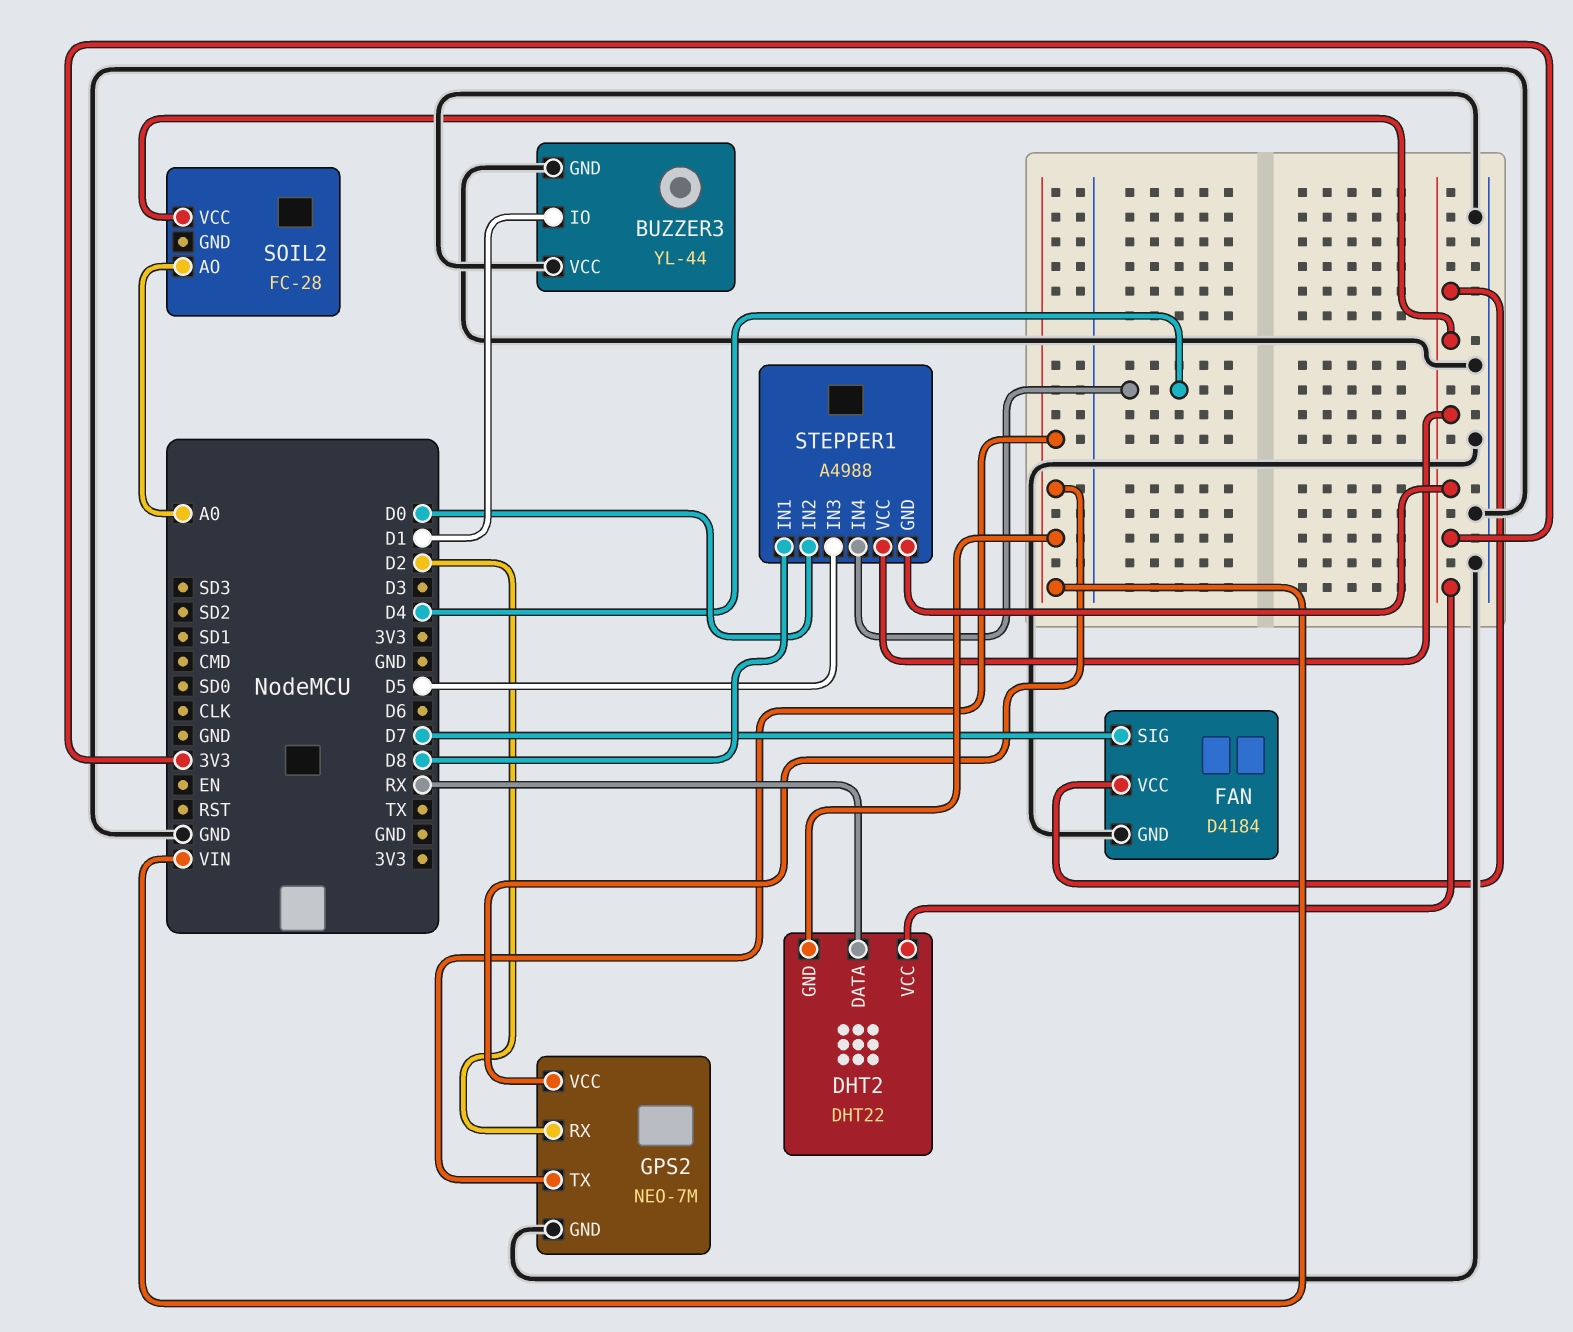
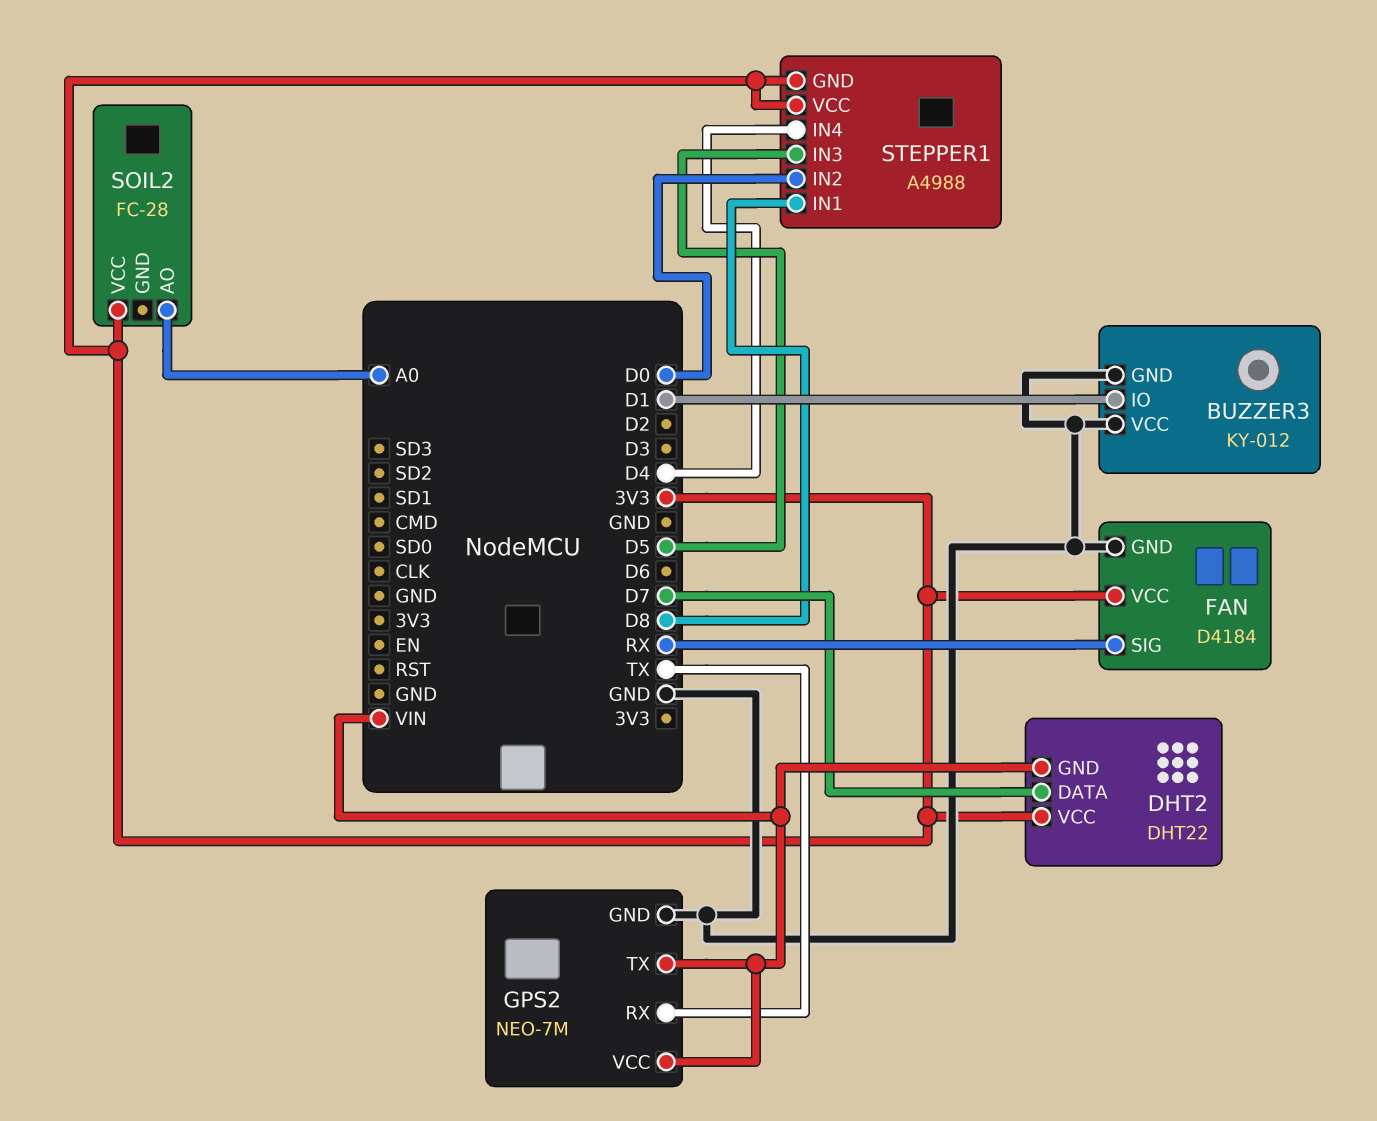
BUZZER3: YL-44 -> KY-012
DHT2 pin DATA: RX -> D7
FAN pin SIG: D7 -> RX
GPS2 pin RX: D2 -> TX

